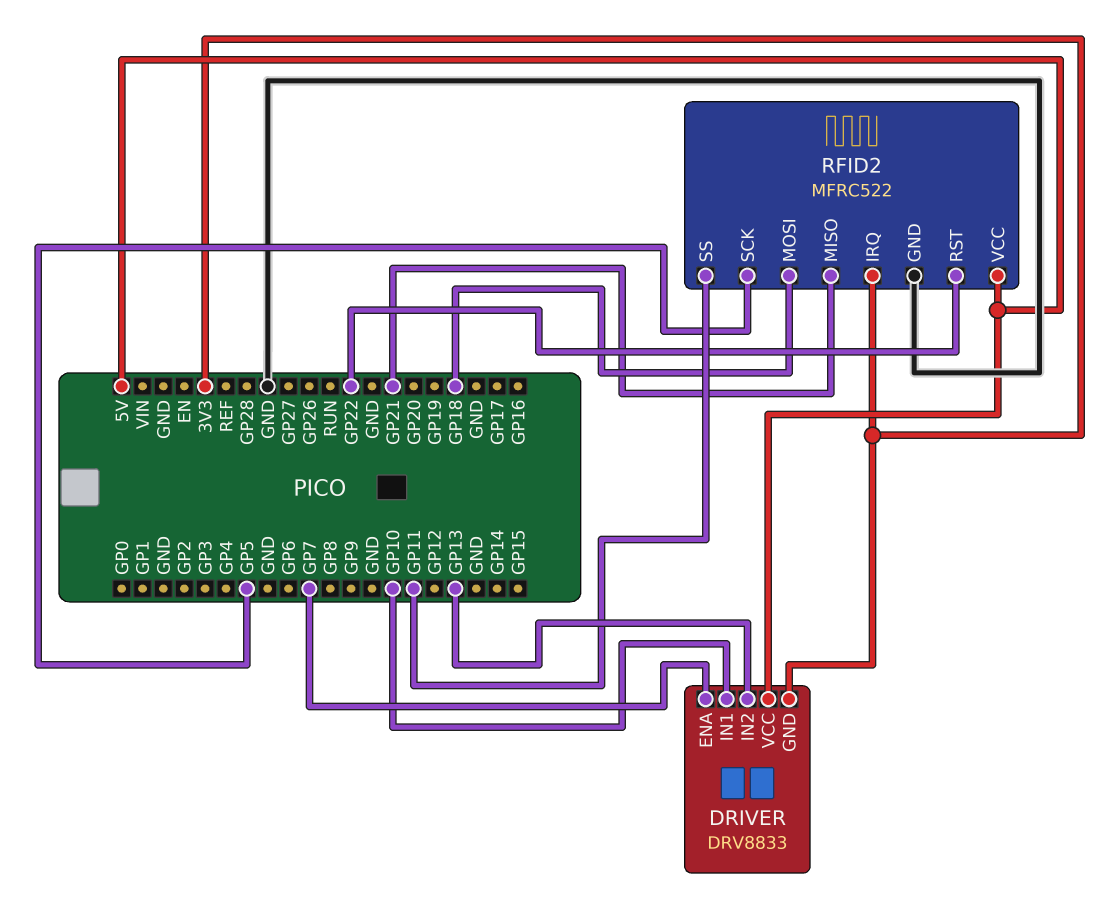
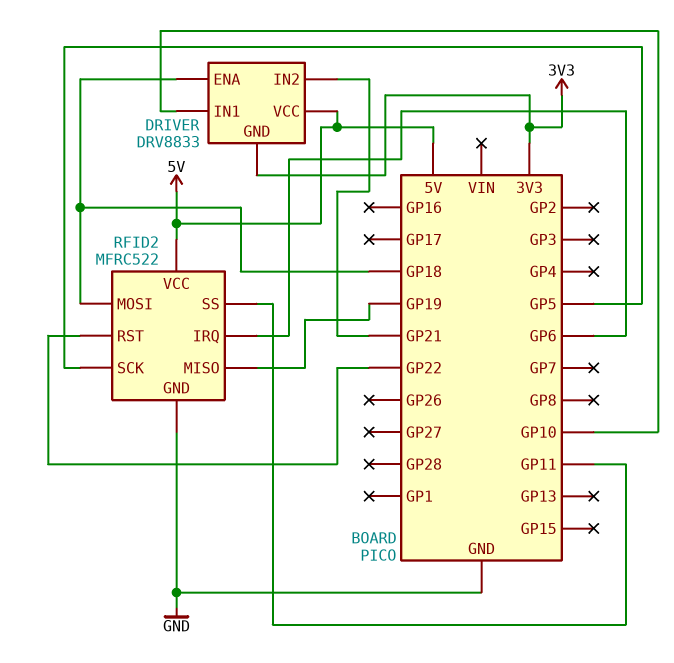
DRIVER pin ENA: GP7 -> GP18
DRIVER pin IN2: GP13 -> GP21
RFID2 pin IRQ: 3V3 -> GP6
RFID2 pin MISO: GP21 -> GP19

